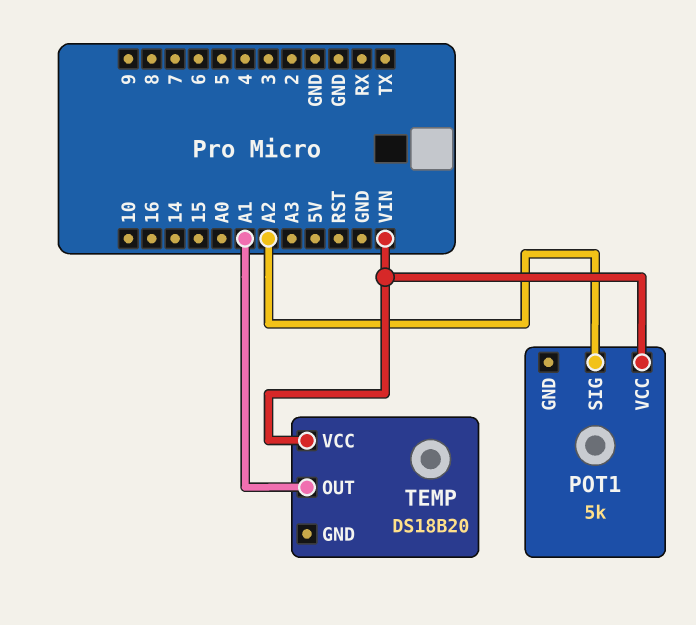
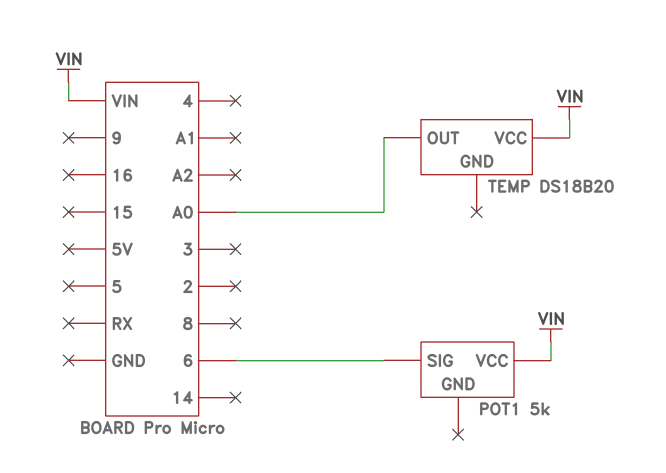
POT1 pin SIG: A2 -> 6
TEMP pin OUT: A1 -> A0

